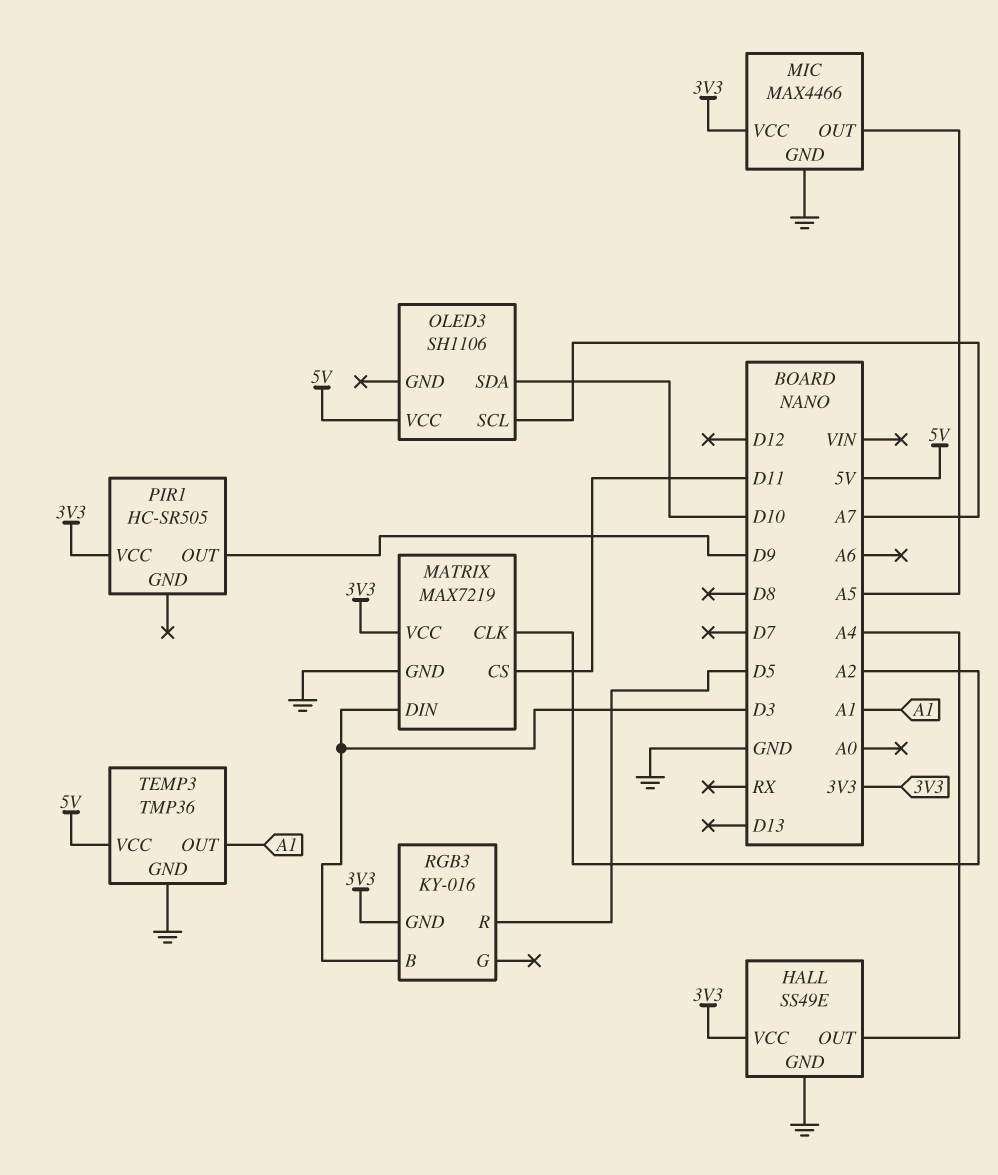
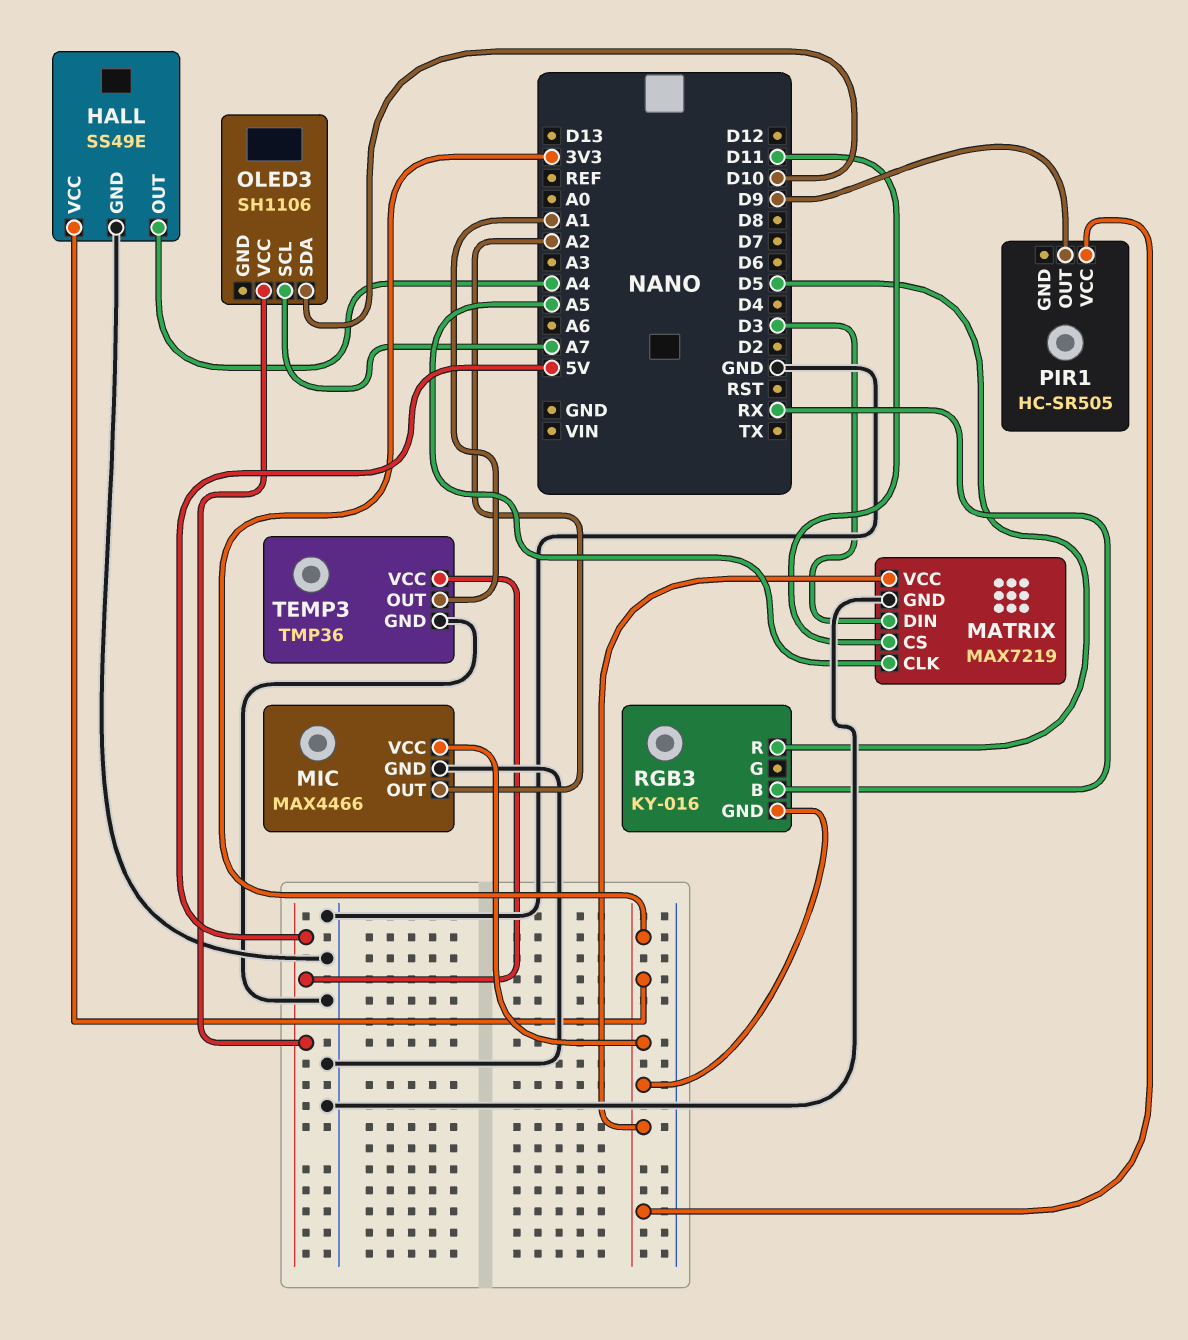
MATRIX pin CLK: A2 -> A5
MIC pin OUT: A5 -> A2
RGB3 pin B: D3 -> RX

